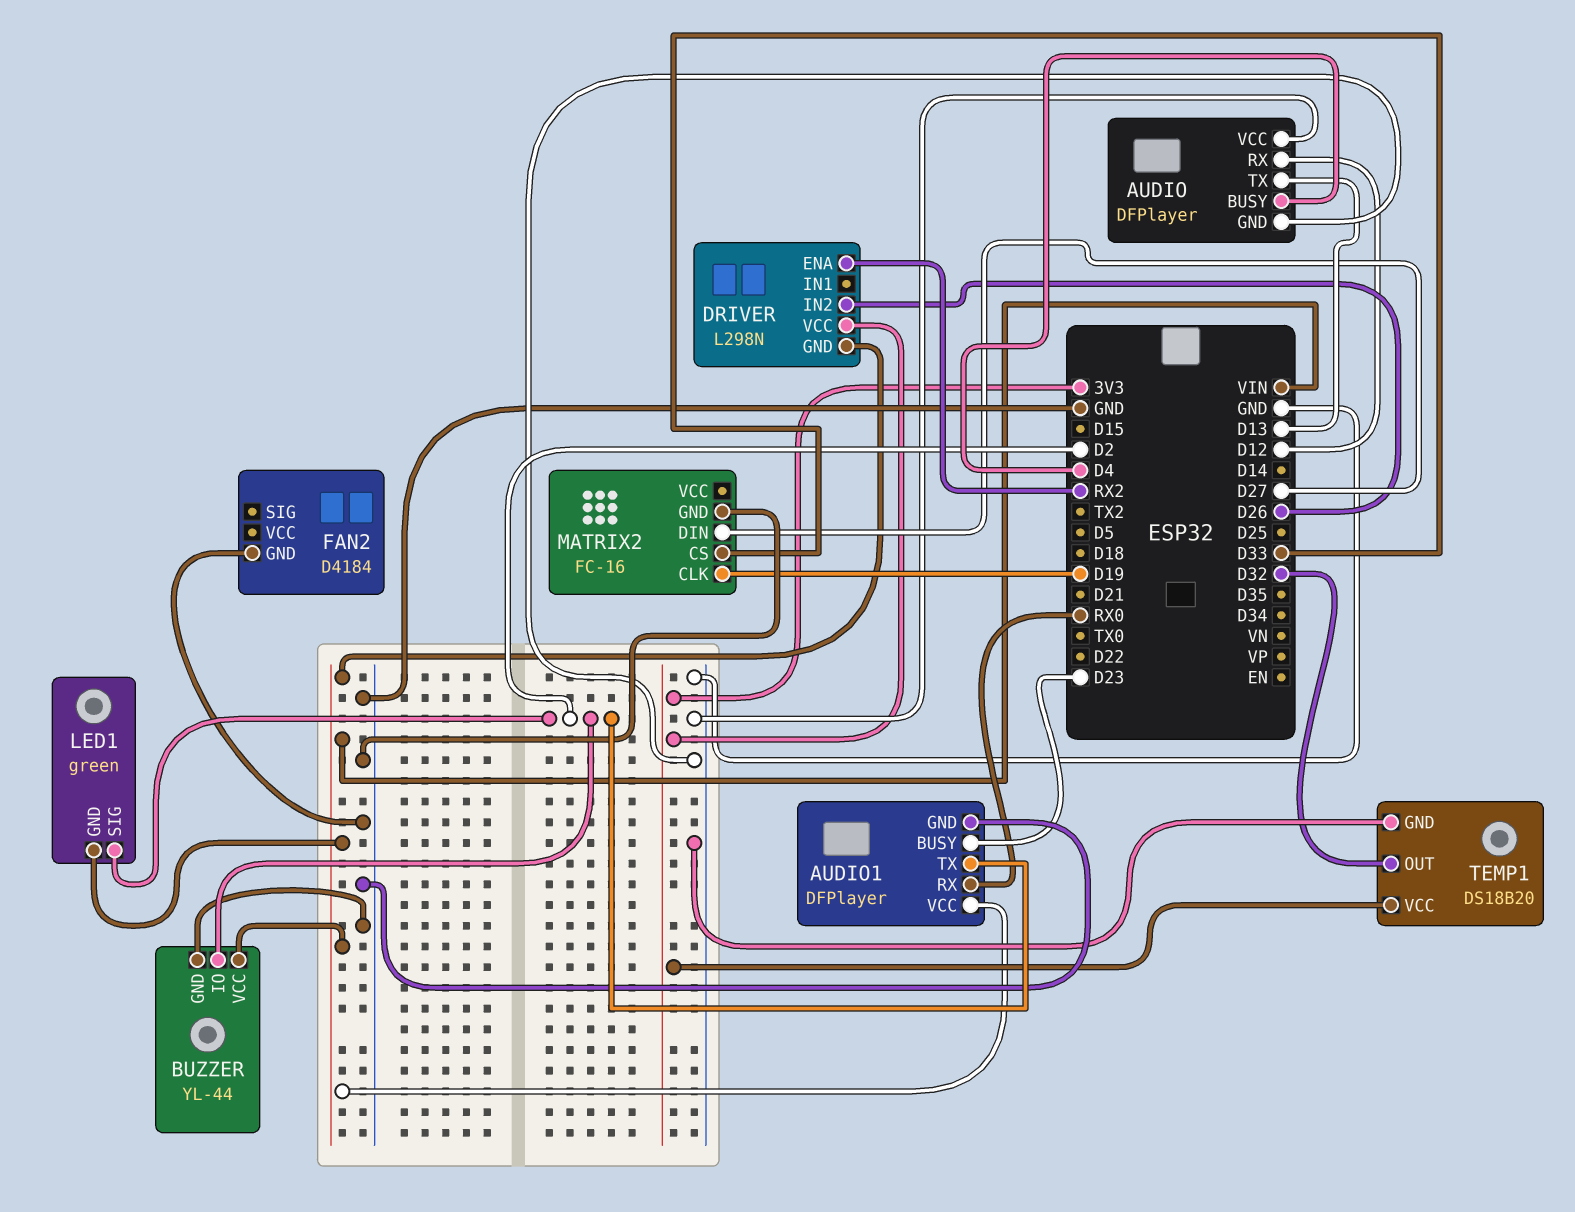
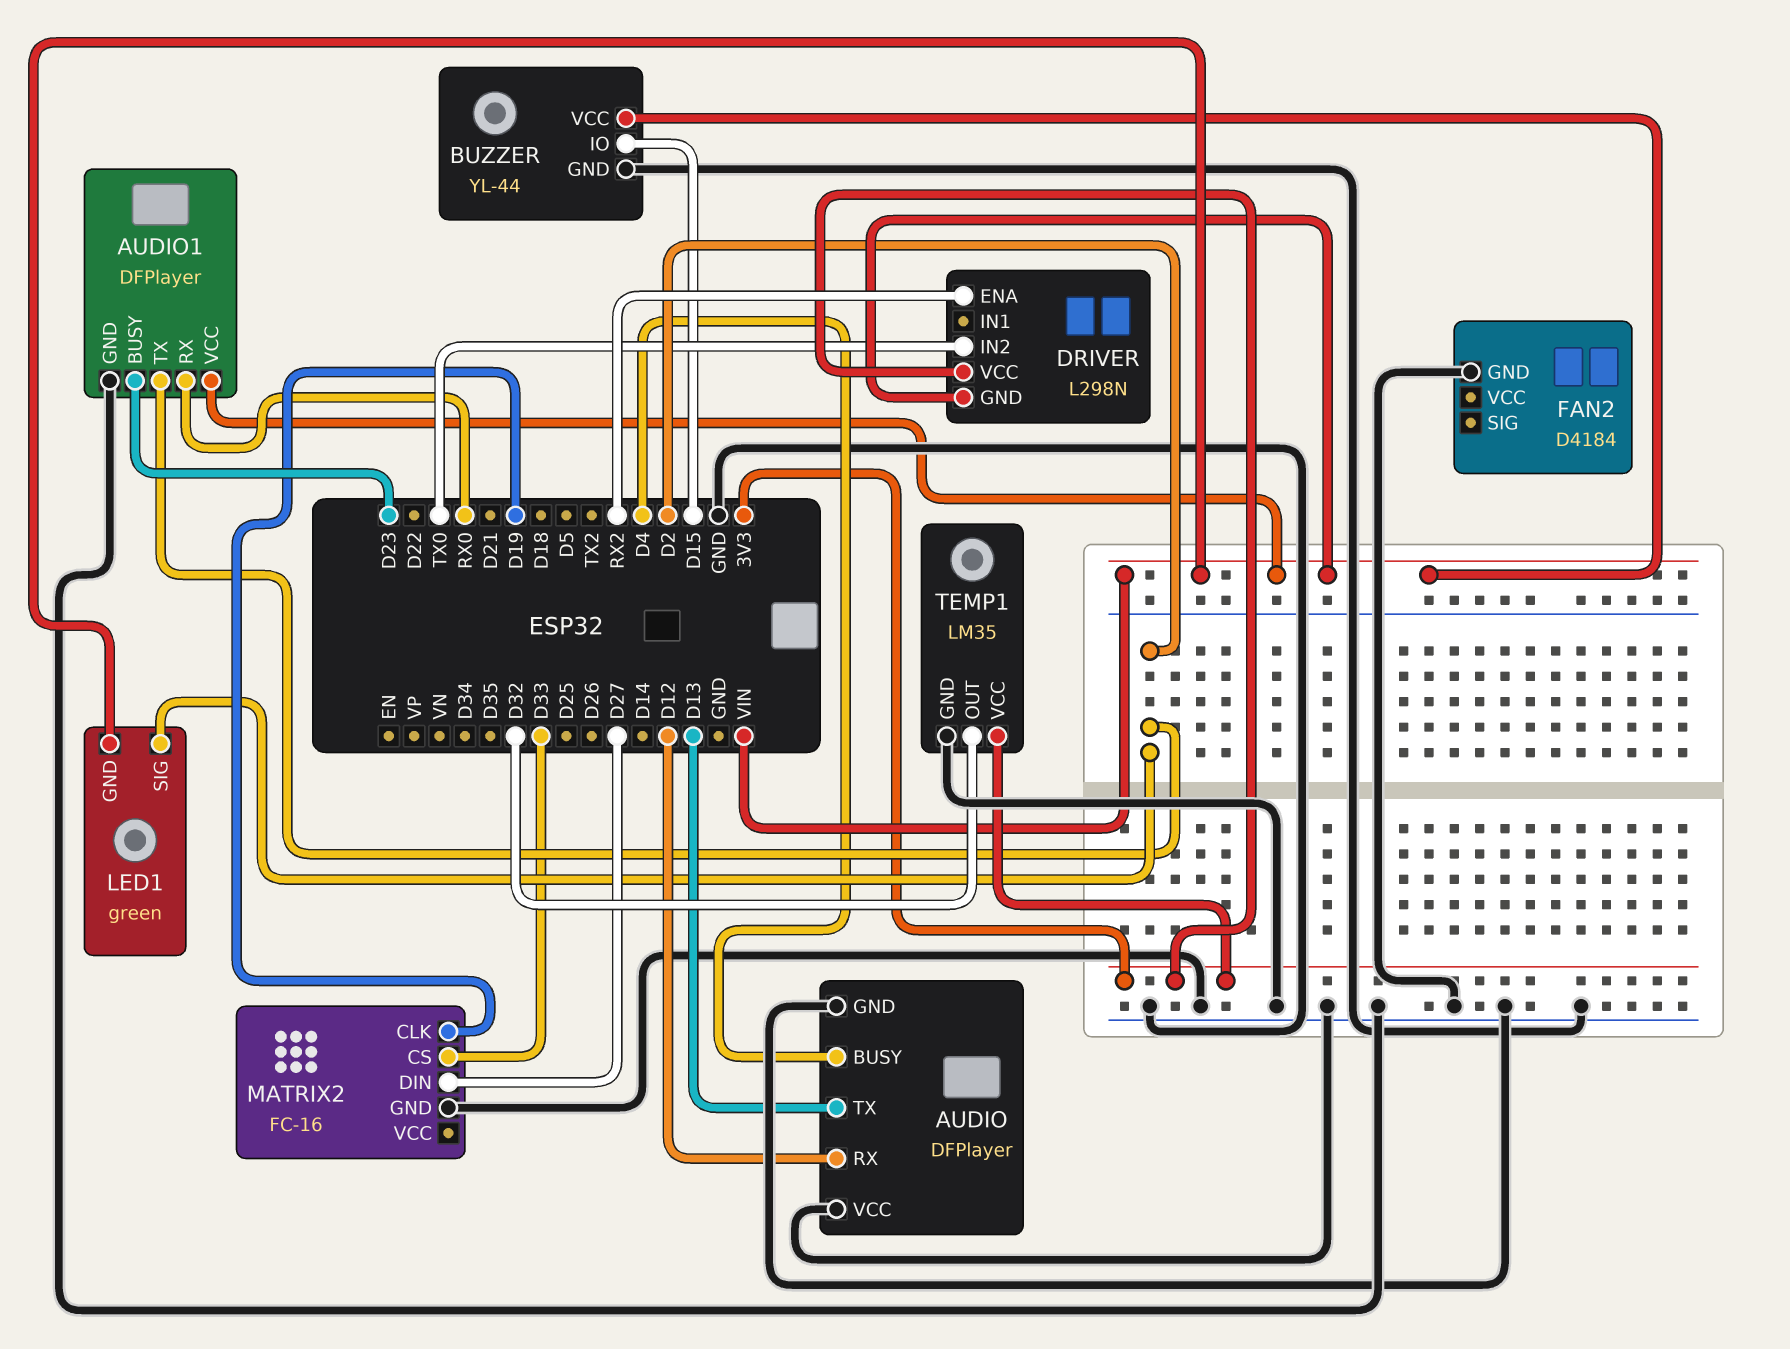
BUZZER pin IO: D2 -> D15
DRIVER pin IN2: D26 -> TX0
TEMP1: DS18B20 -> LM35

